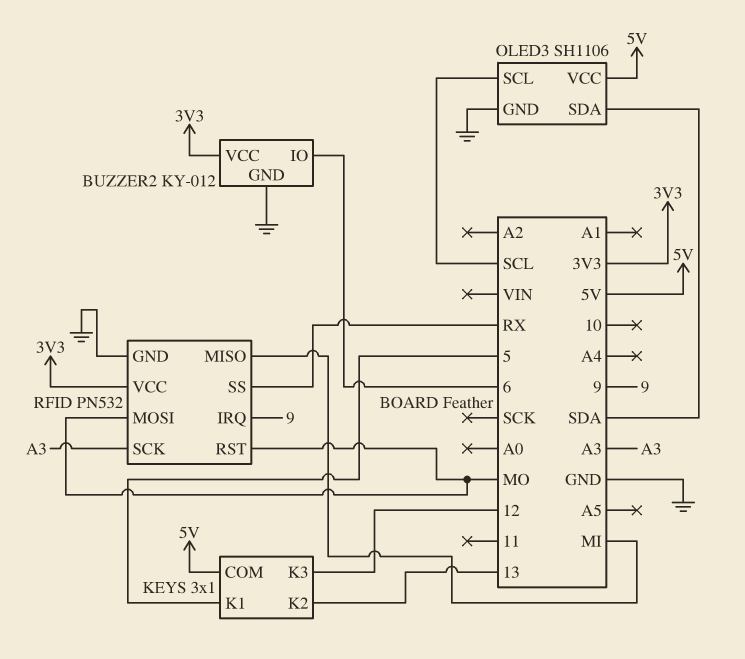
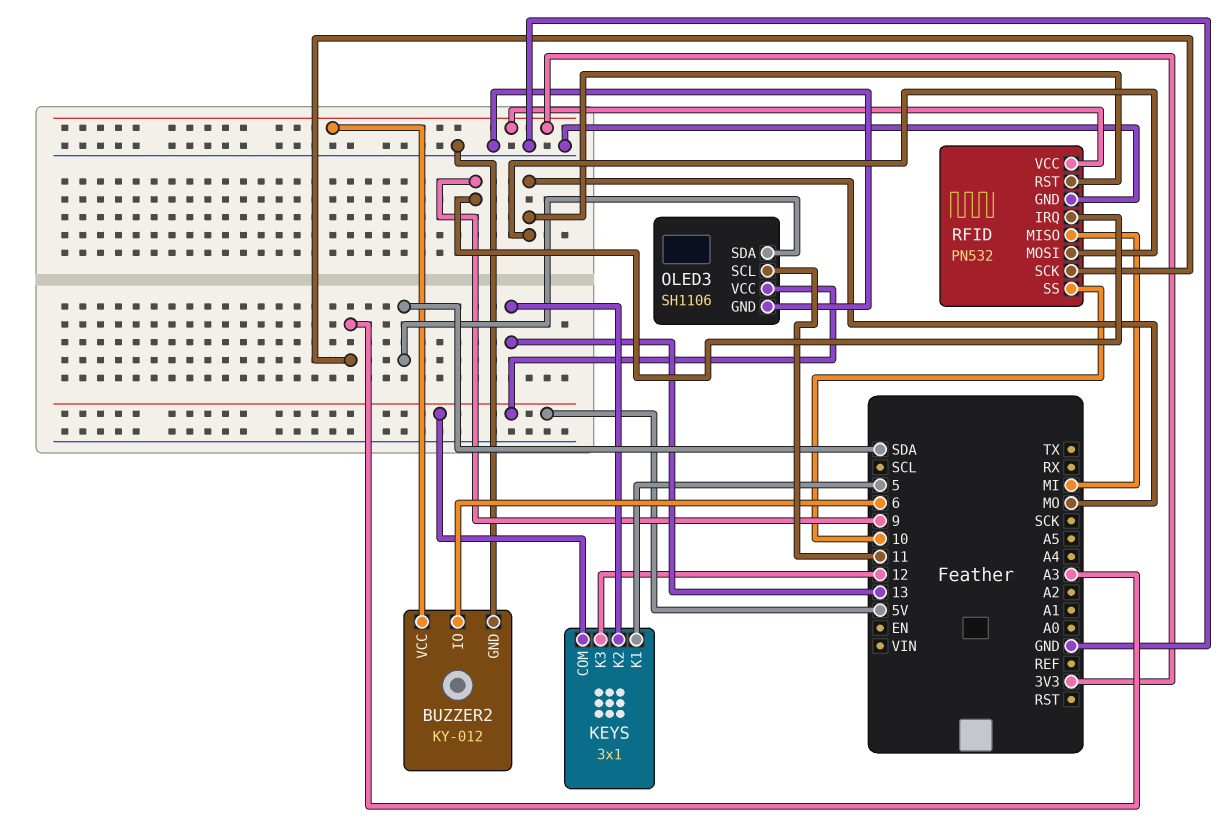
OLED3 pin SCL: SCL -> 11
RFID pin SS: RX -> 10

